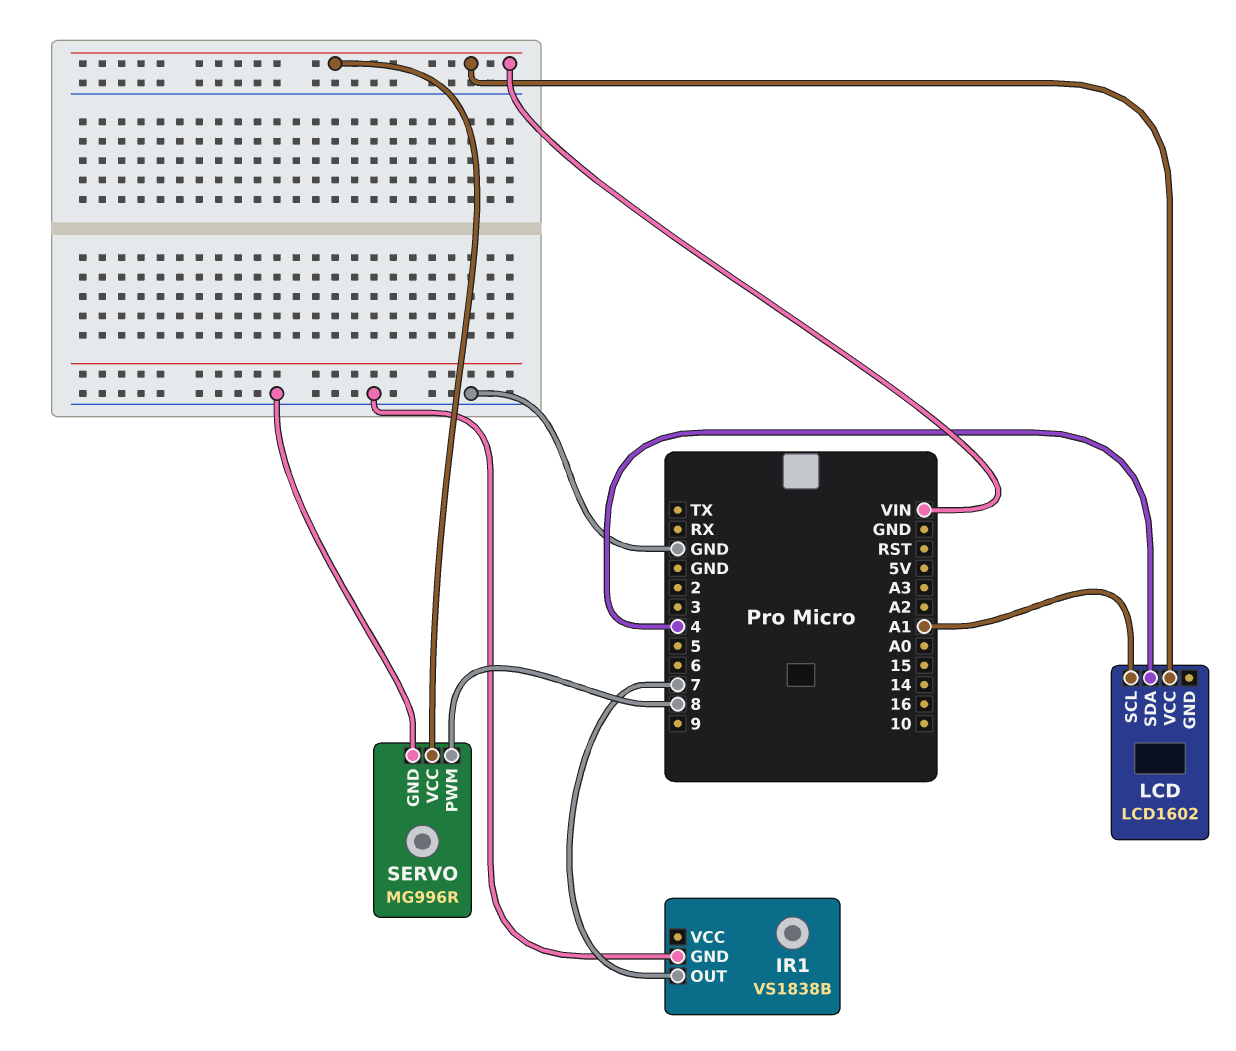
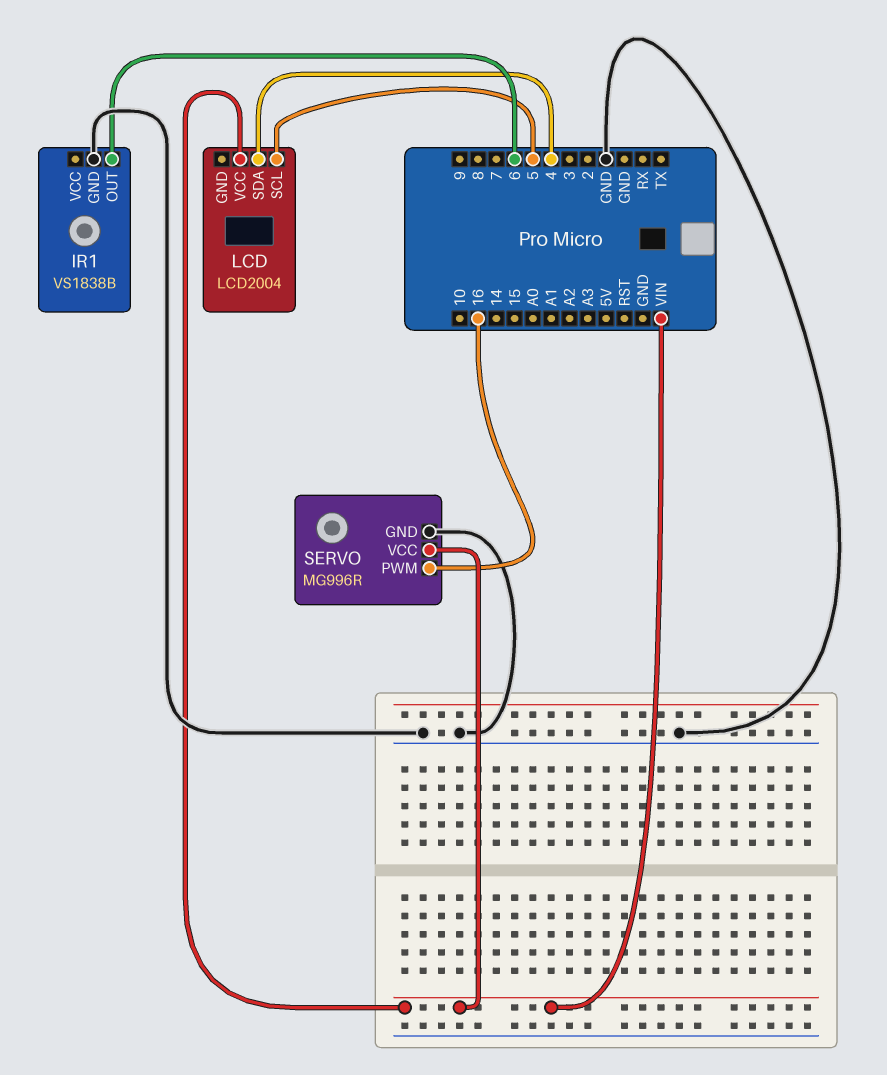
IR1 pin OUT: 7 -> 6
LCD: LCD1602 -> LCD2004
LCD pin SCL: A1 -> 5
SERVO pin PWM: 8 -> 16

